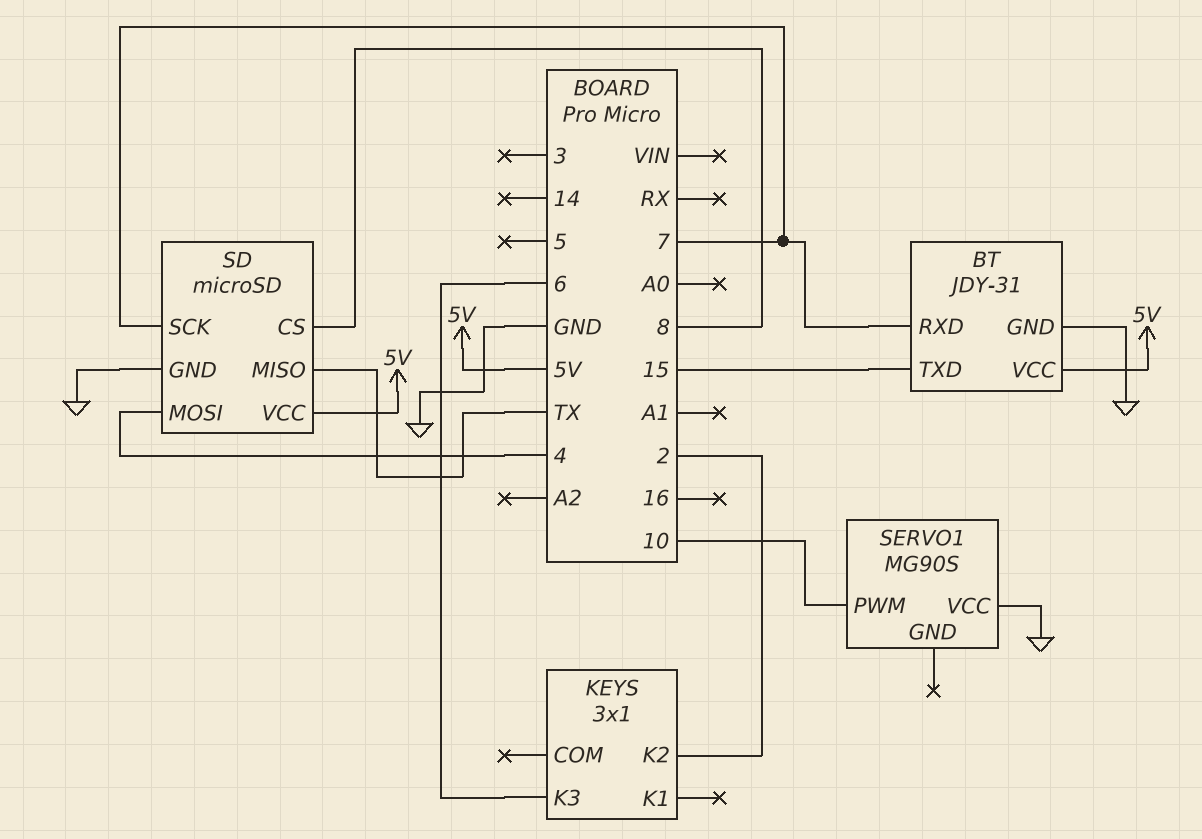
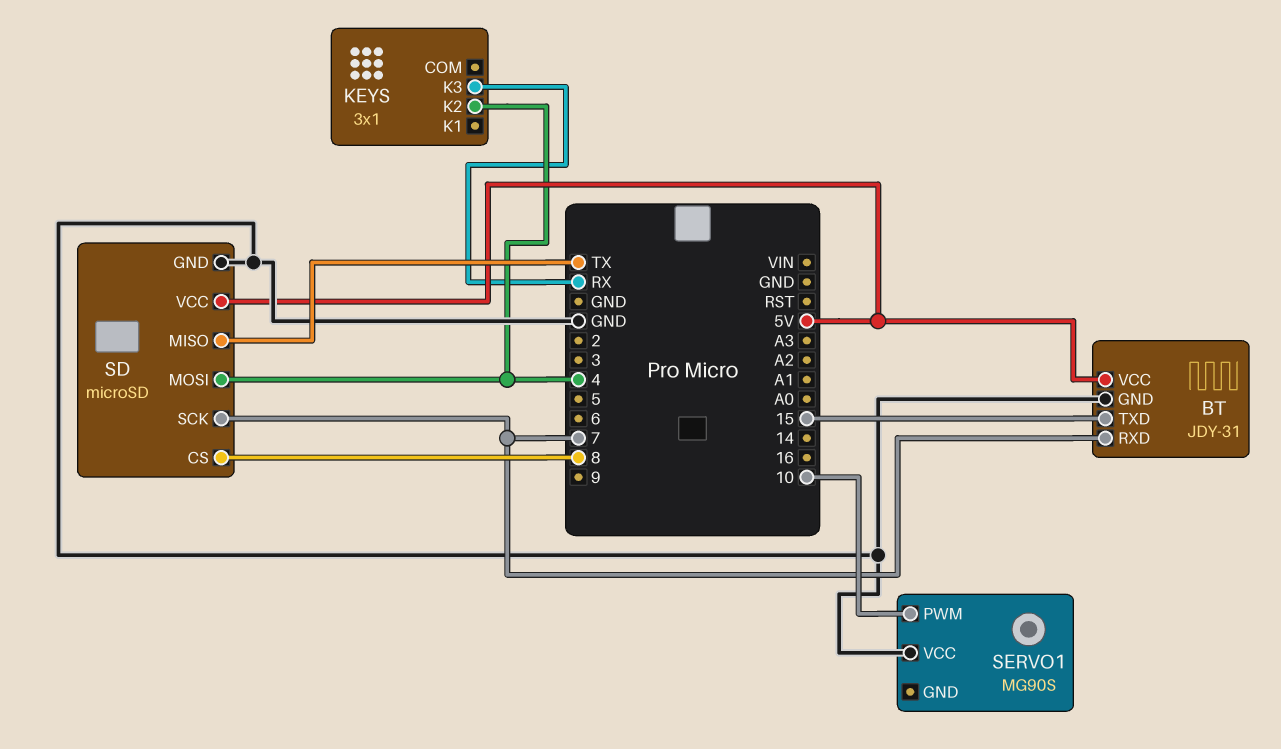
KEYS pin K2: 2 -> 4
KEYS pin K3: 6 -> RX

